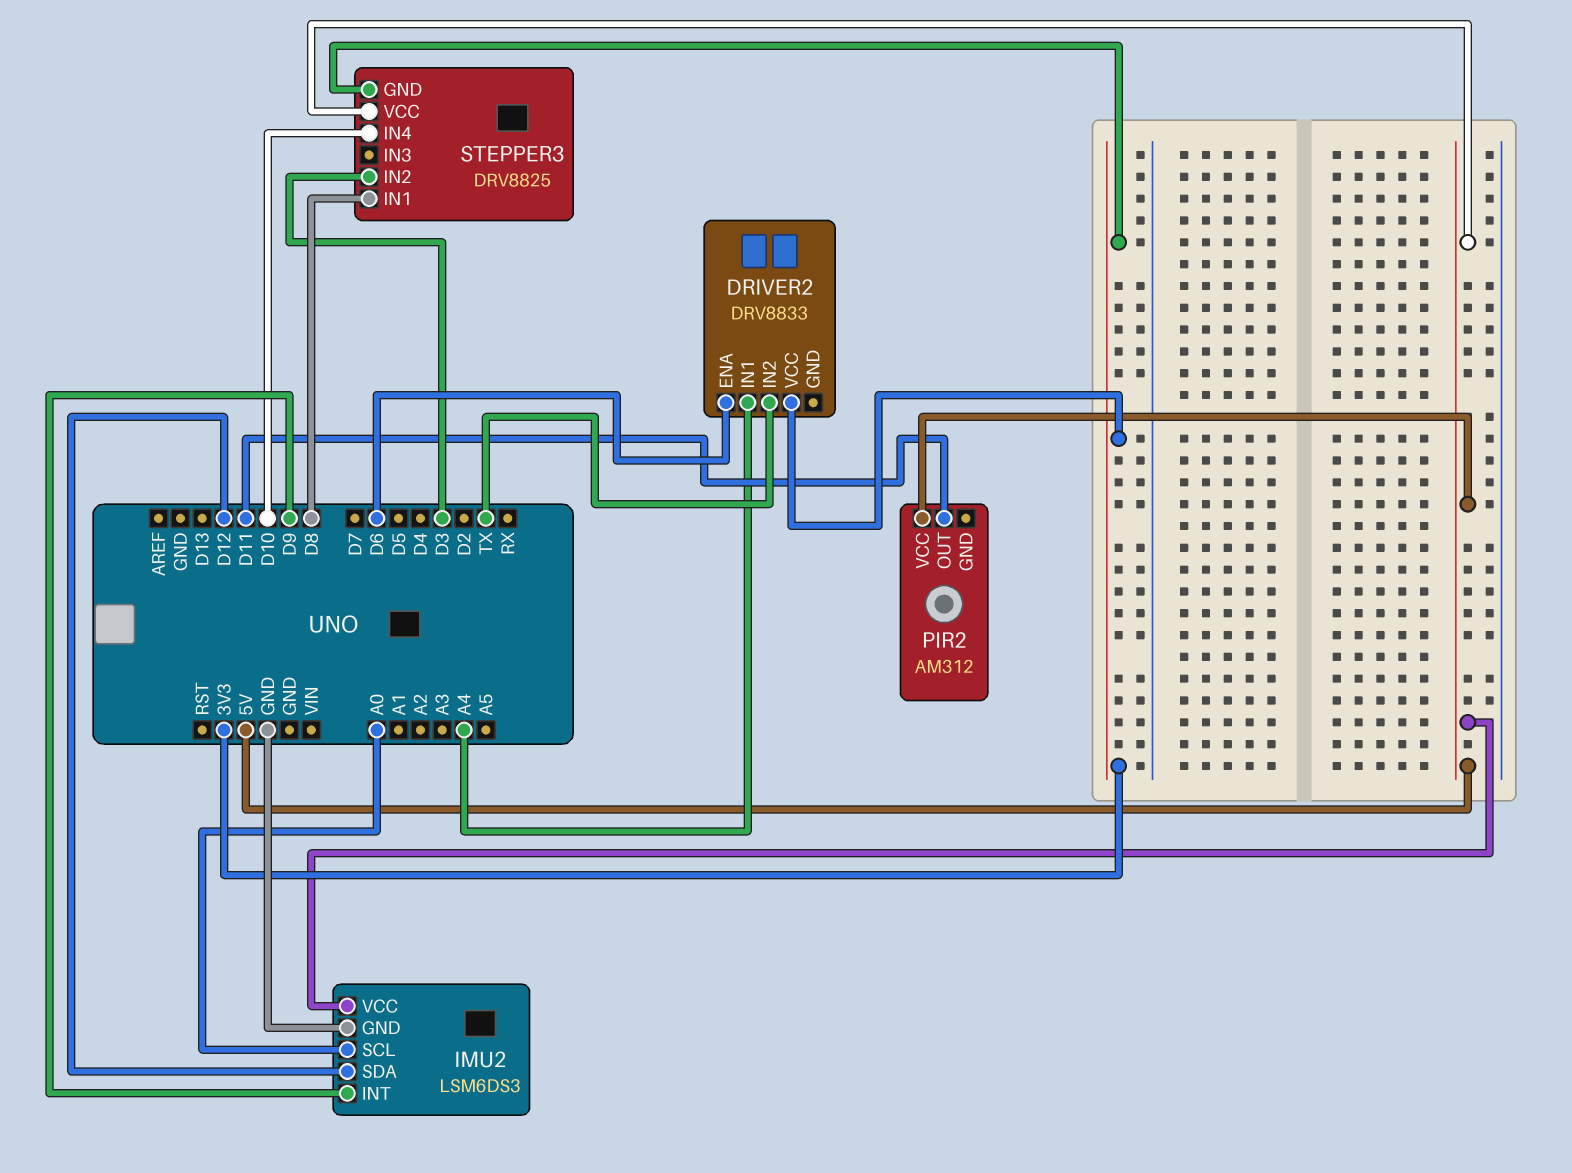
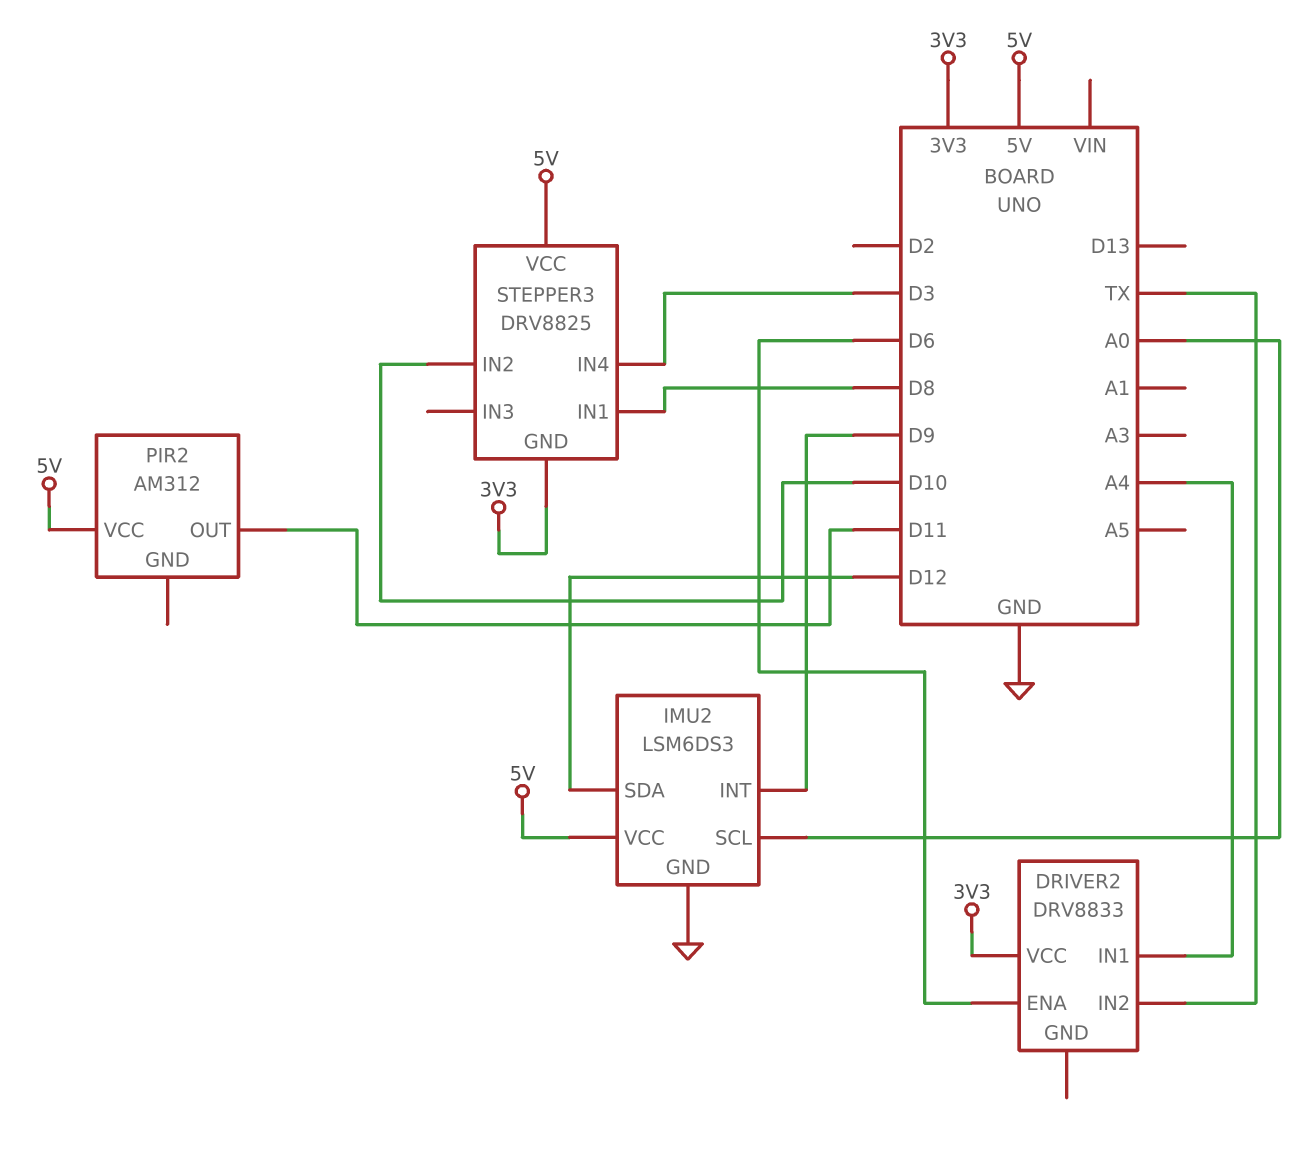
STEPPER3 pin IN2: D3 -> D10
STEPPER3 pin IN4: D10 -> D3

